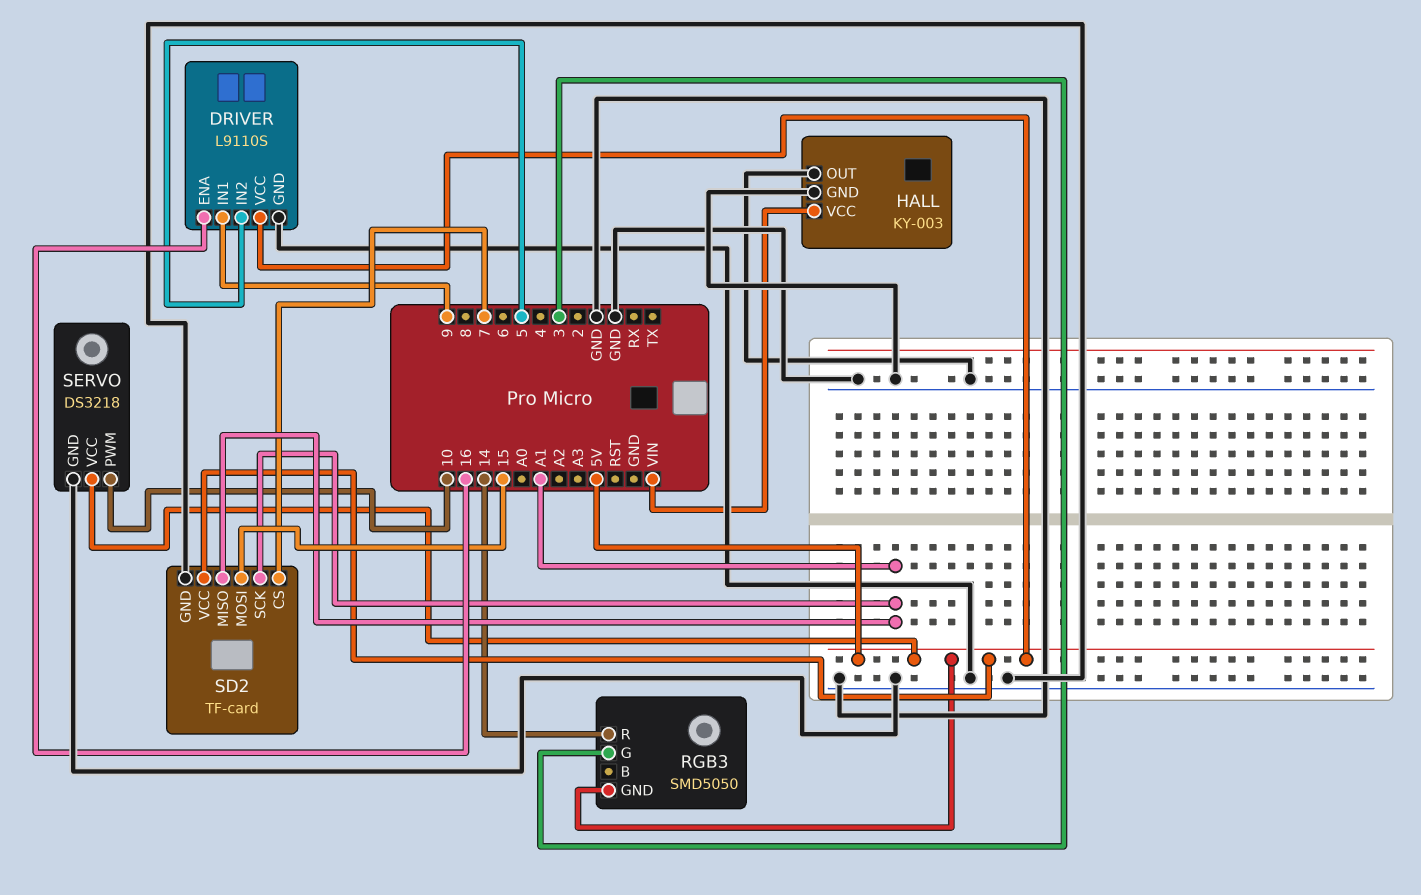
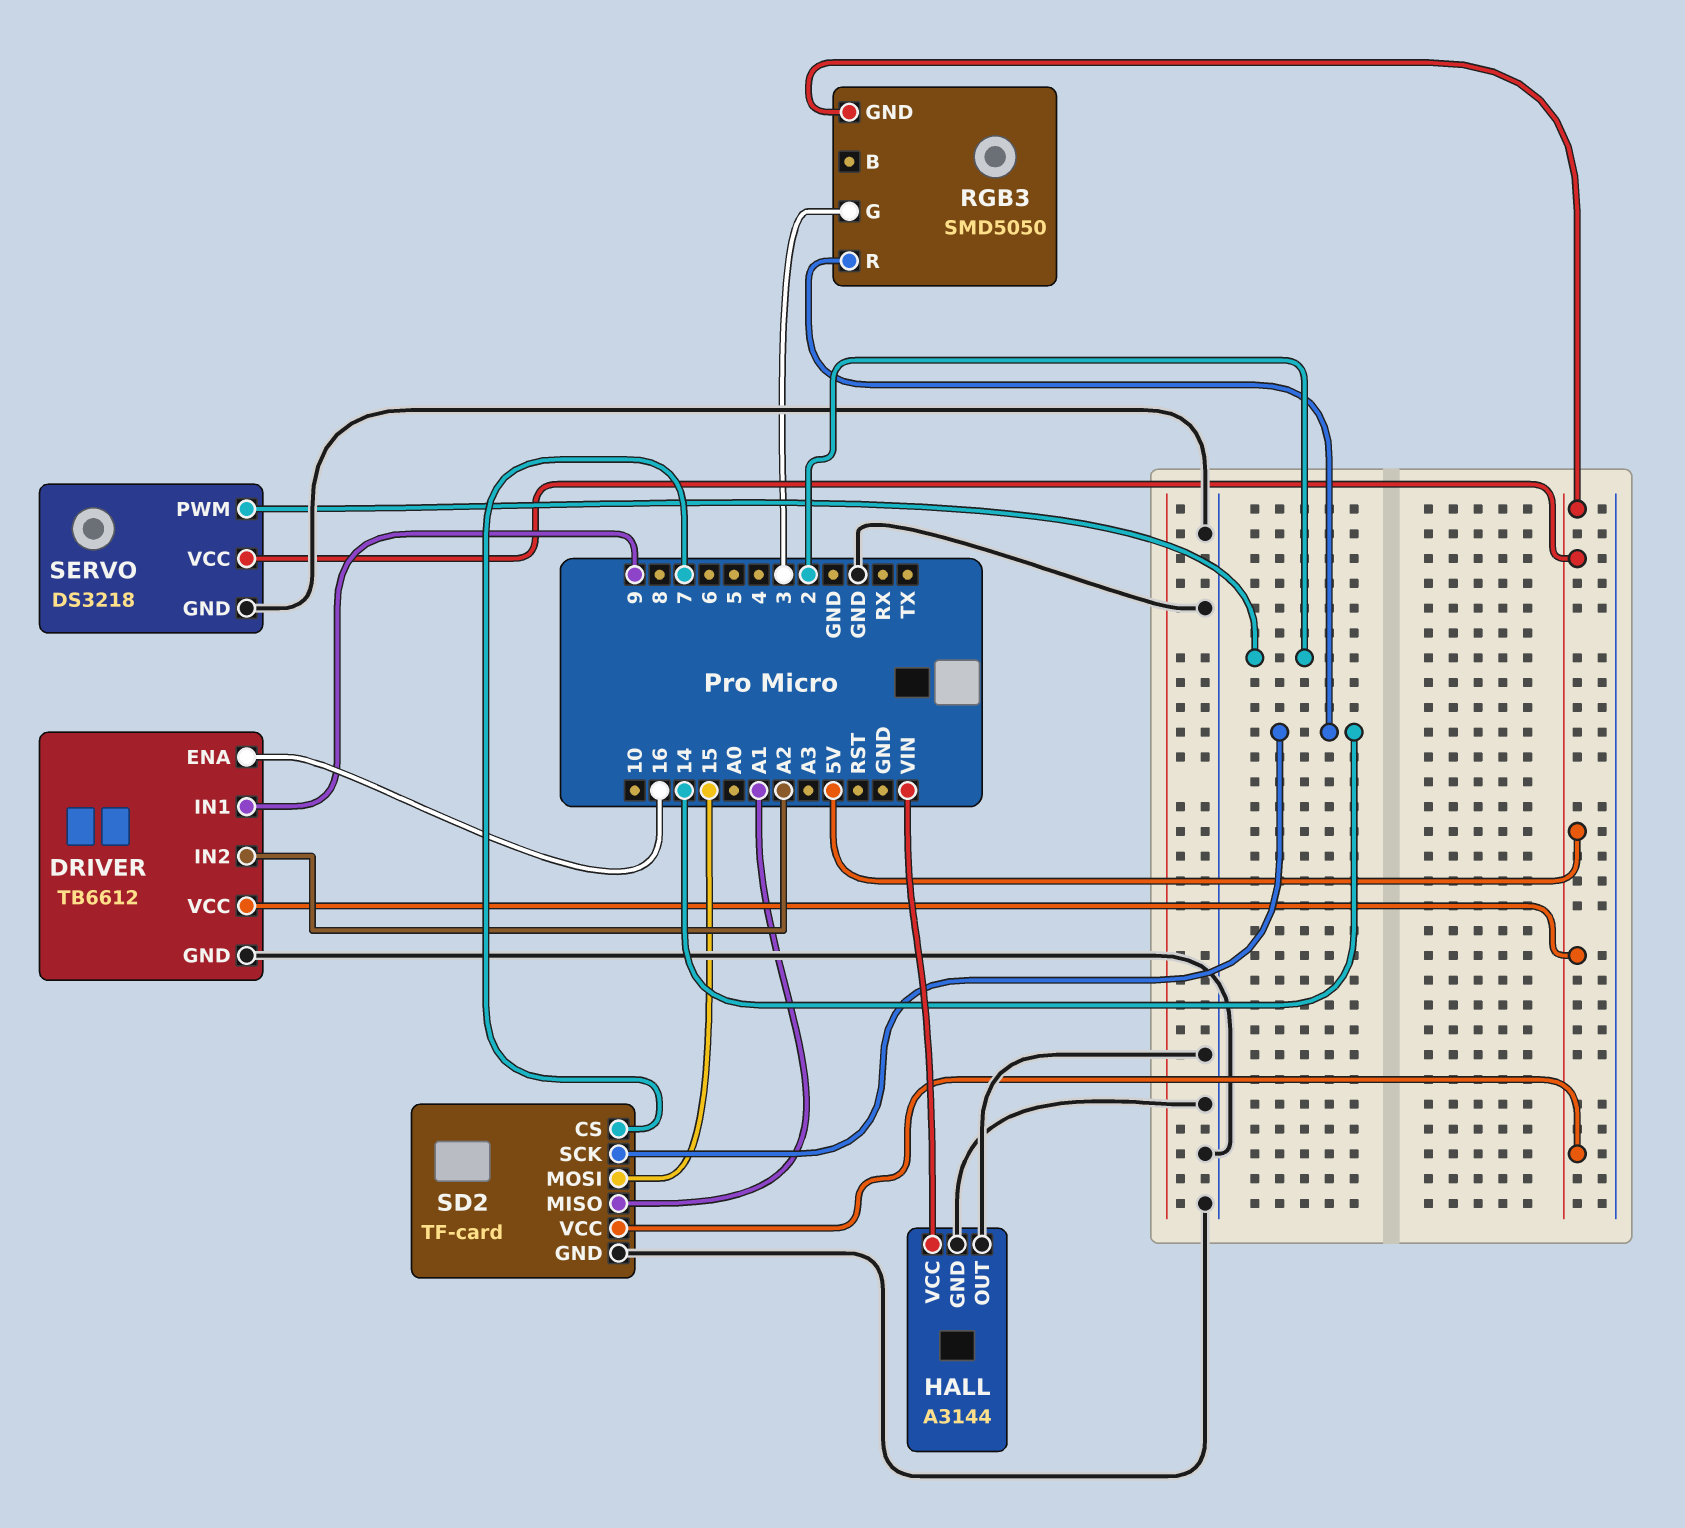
DRIVER: L9110S -> TB6612
DRIVER pin IN2: 5 -> A2
HALL: KY-003 -> A3144
SD2 pin SCK: A1 -> 14
SERVO pin PWM: 10 -> 2

